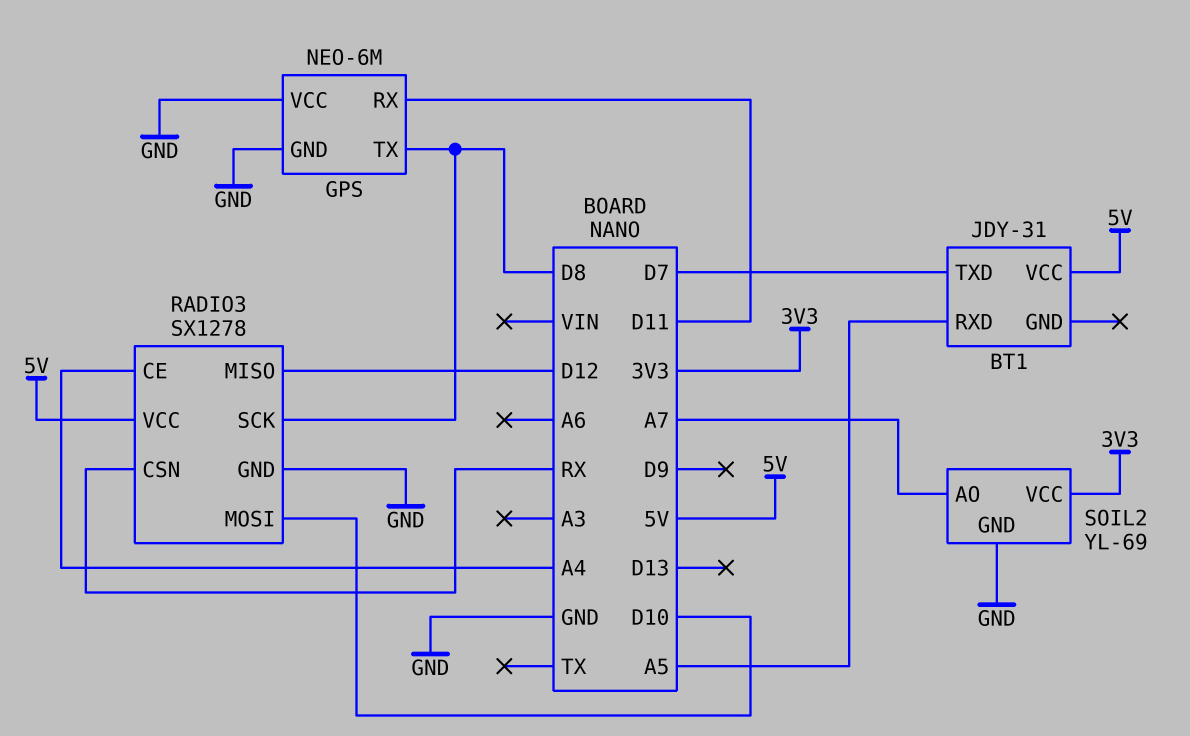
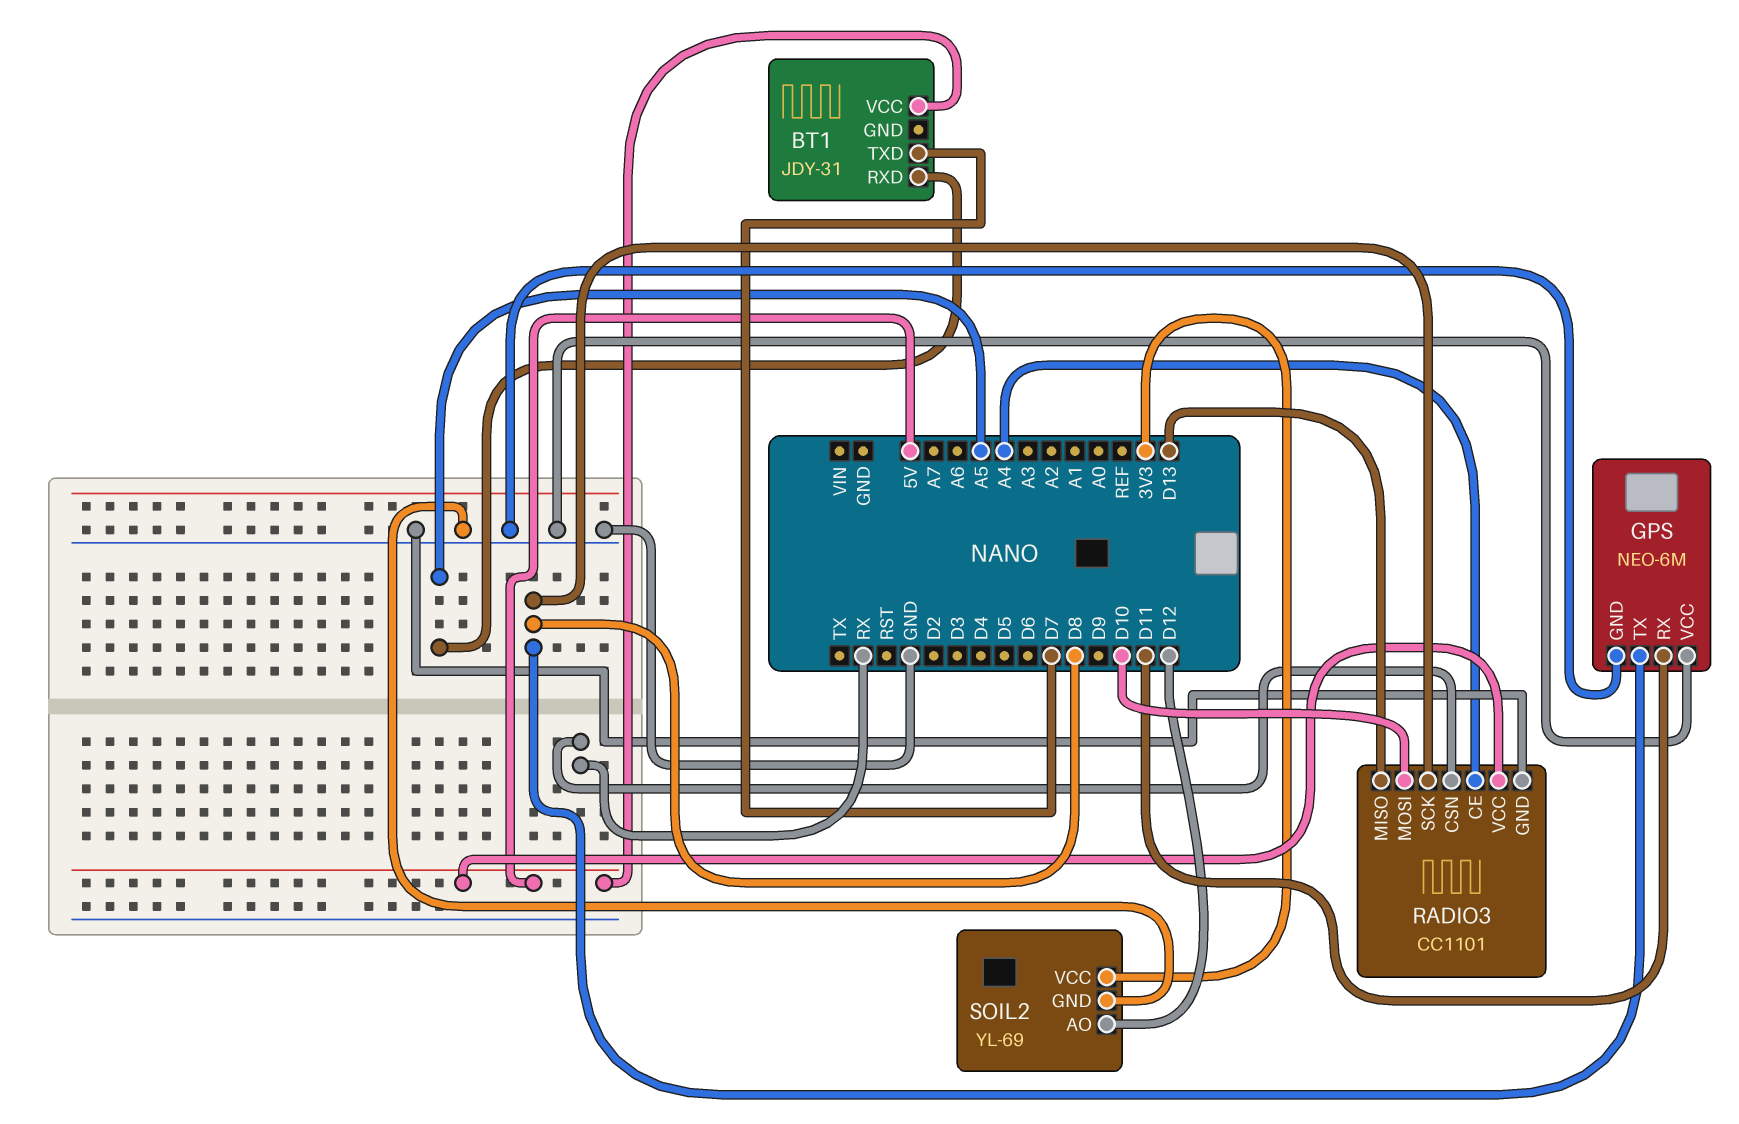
RADIO3: SX1278 -> CC1101
RADIO3 pin MISO: D12 -> D13
SOIL2 pin AO: A7 -> D12

